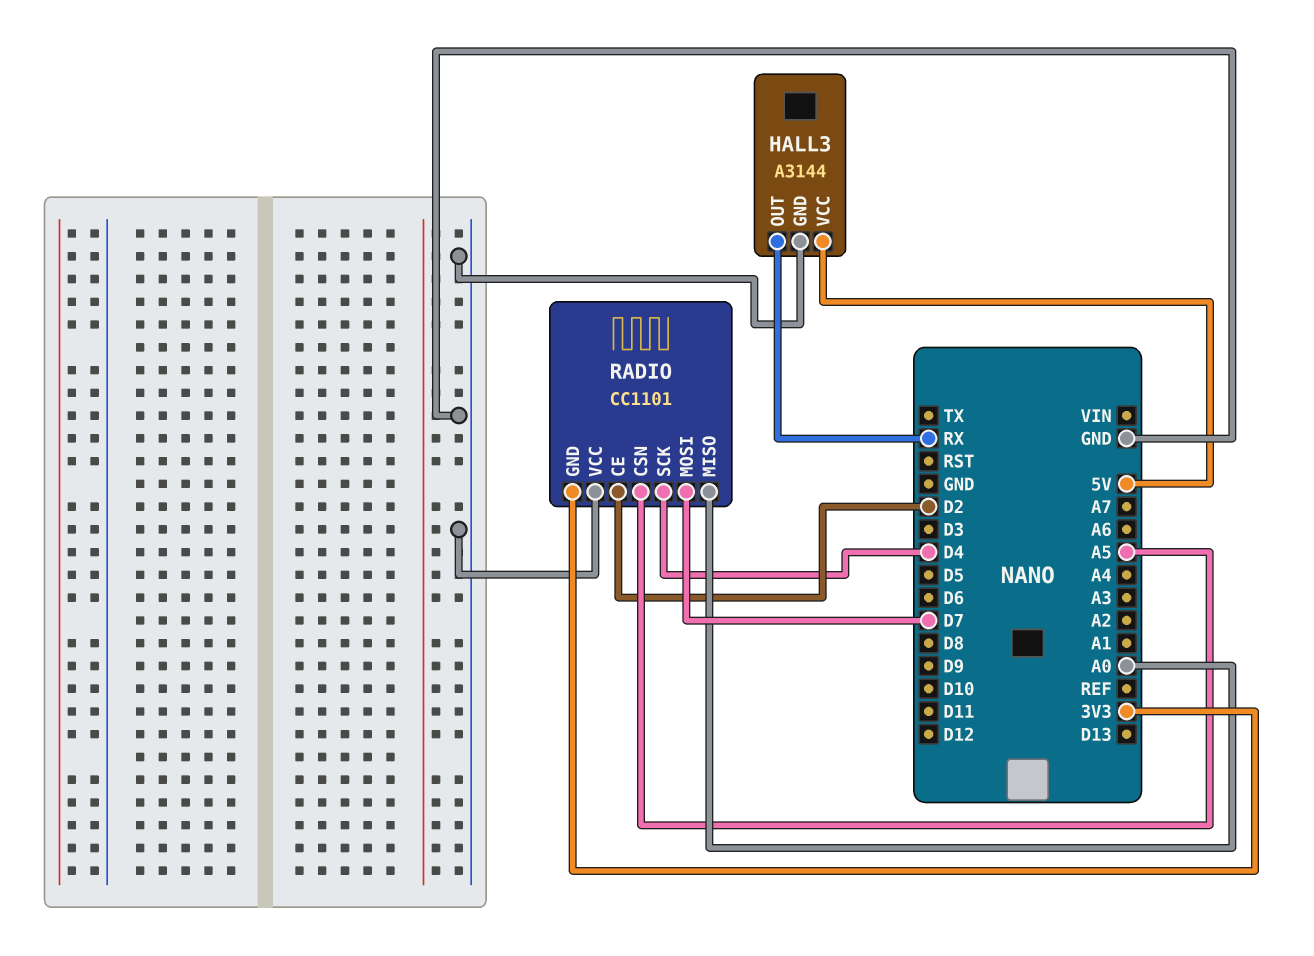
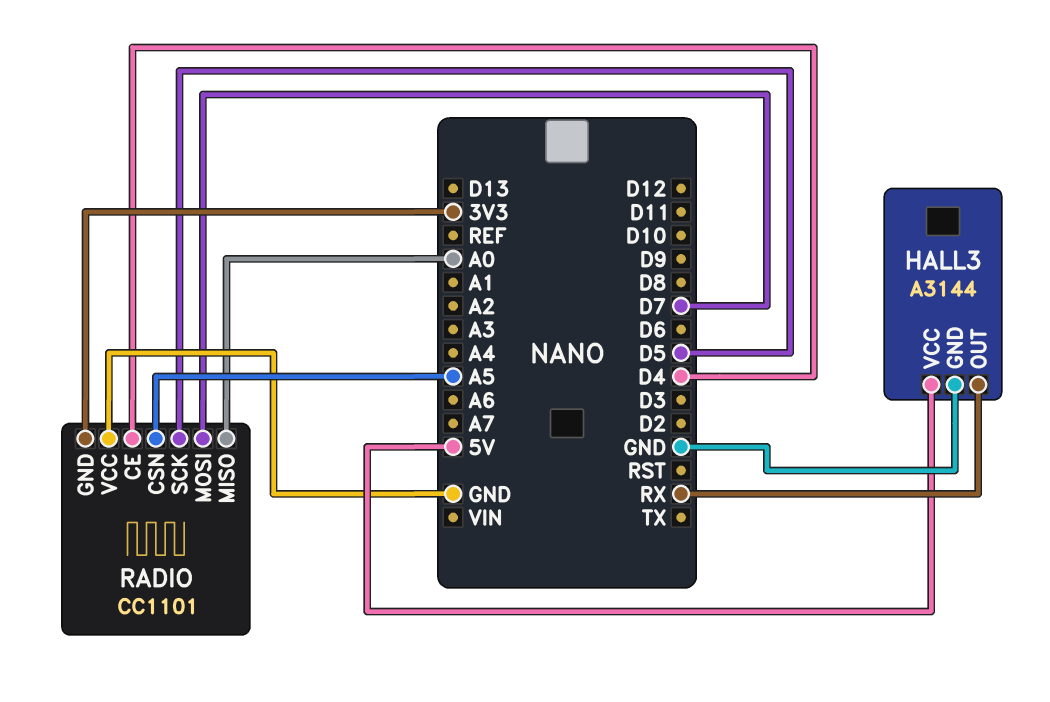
RADIO pin CE: D2 -> D4
RADIO pin SCK: D4 -> D5

